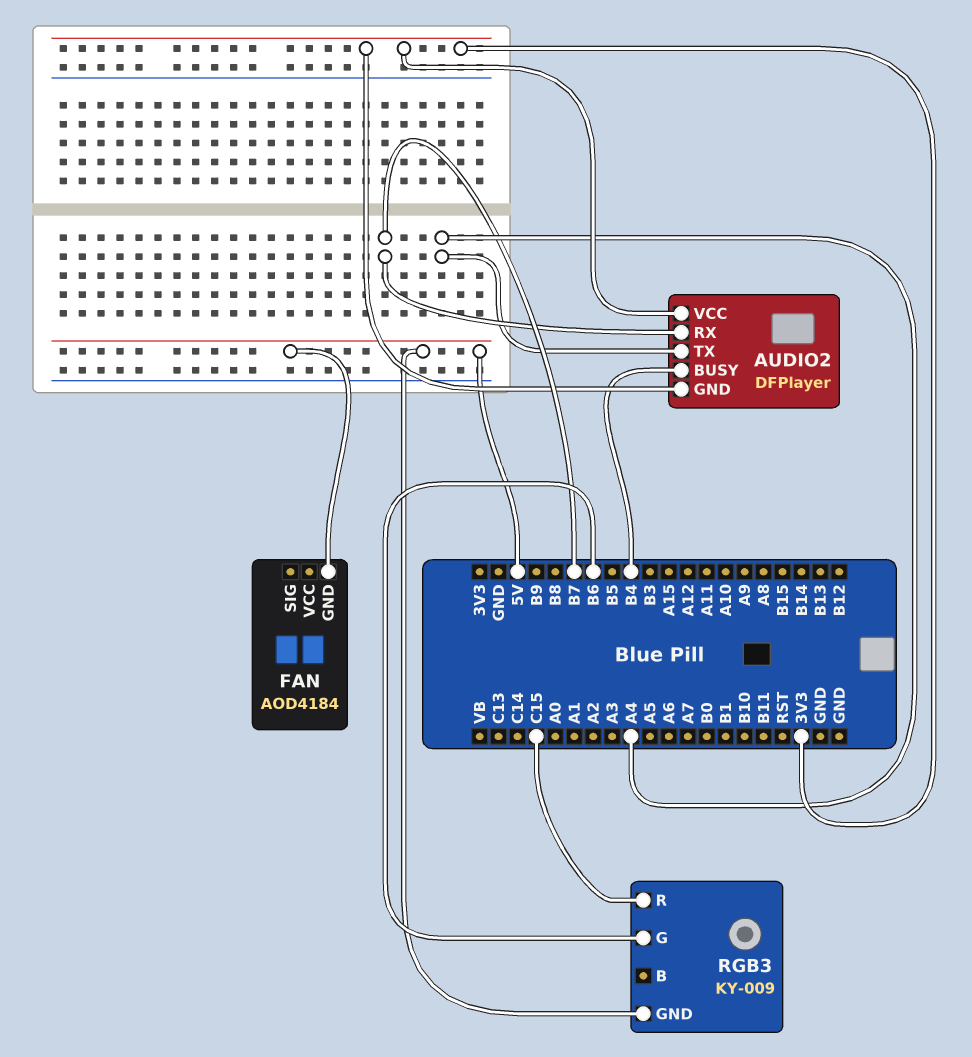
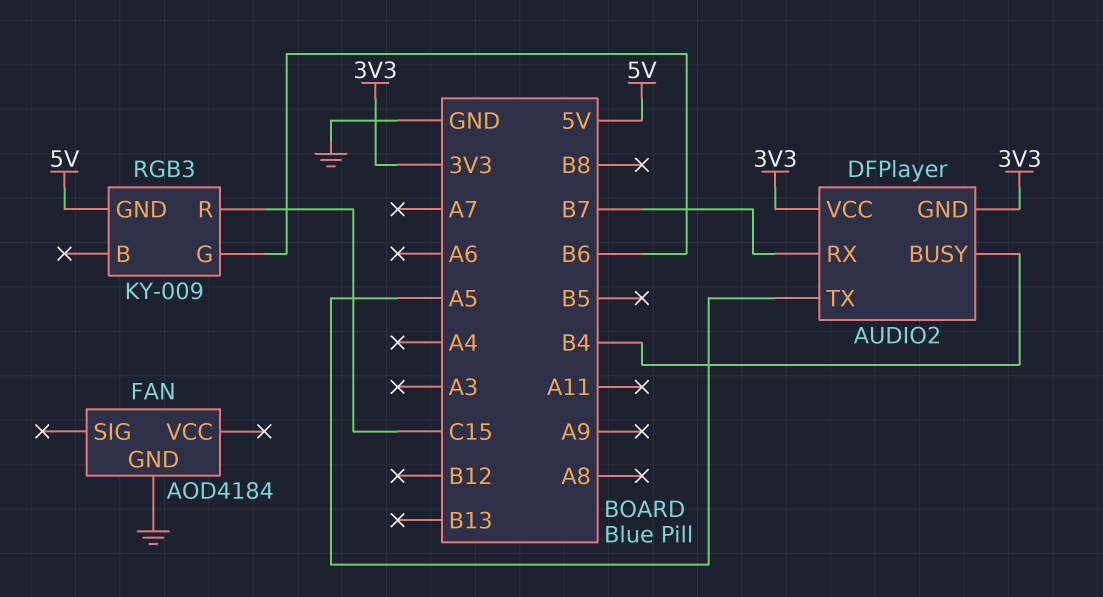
AUDIO2 pin TX: A4 -> A5
FAN pin GND: 5V -> GND

